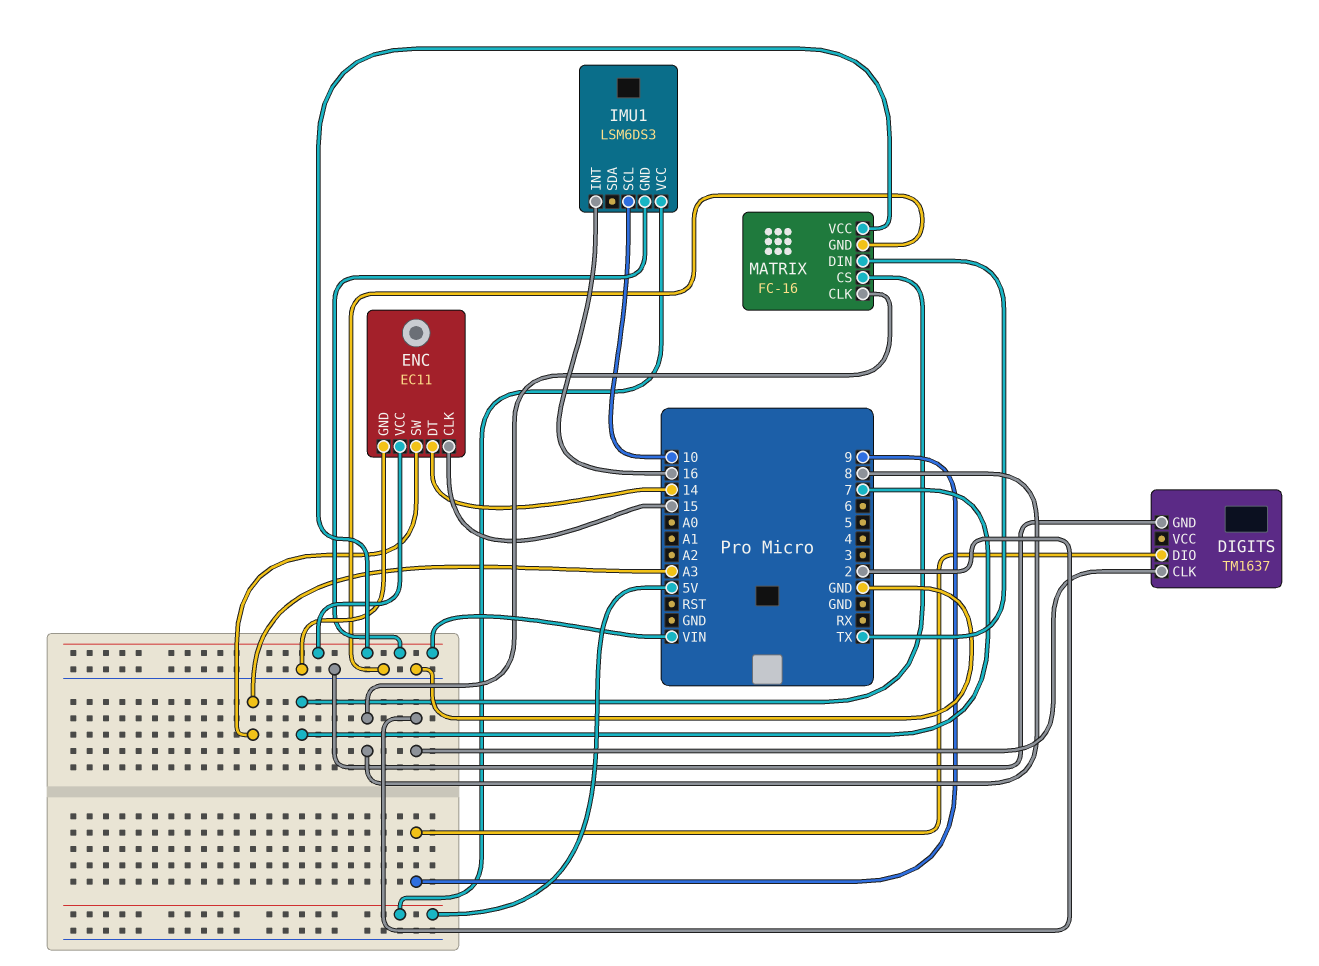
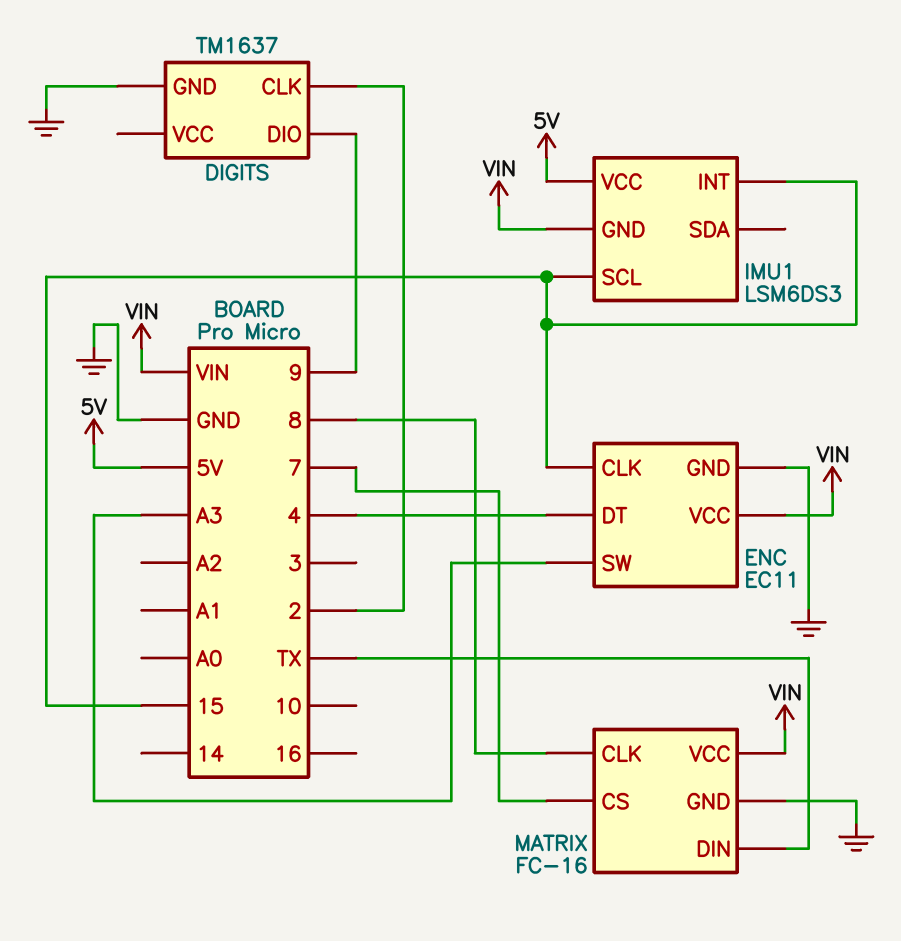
ENC pin DT: 14 -> 4
IMU1 pin INT: 16 -> 15
IMU1 pin SCL: 10 -> 15

